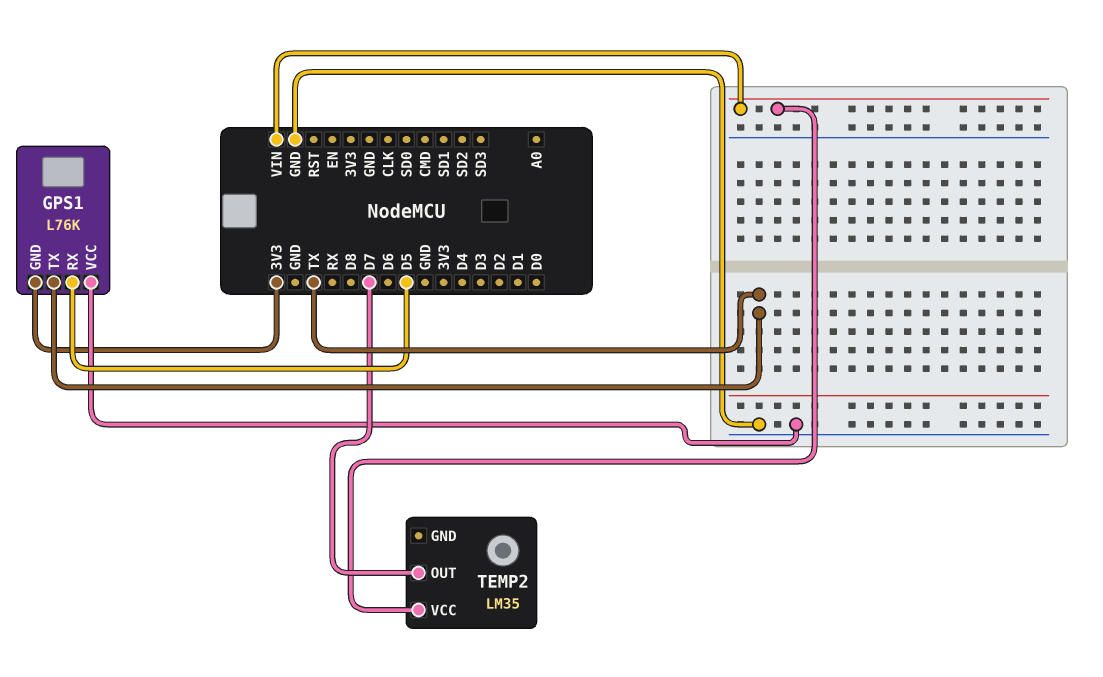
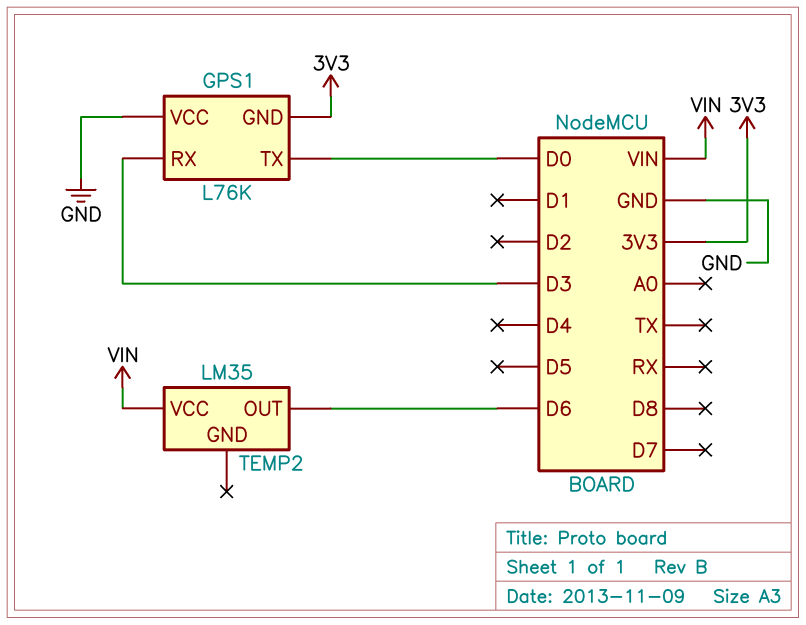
GPS1 pin RX: D5 -> D3
GPS1 pin TX: TX -> D0
TEMP2 pin OUT: D7 -> D6

